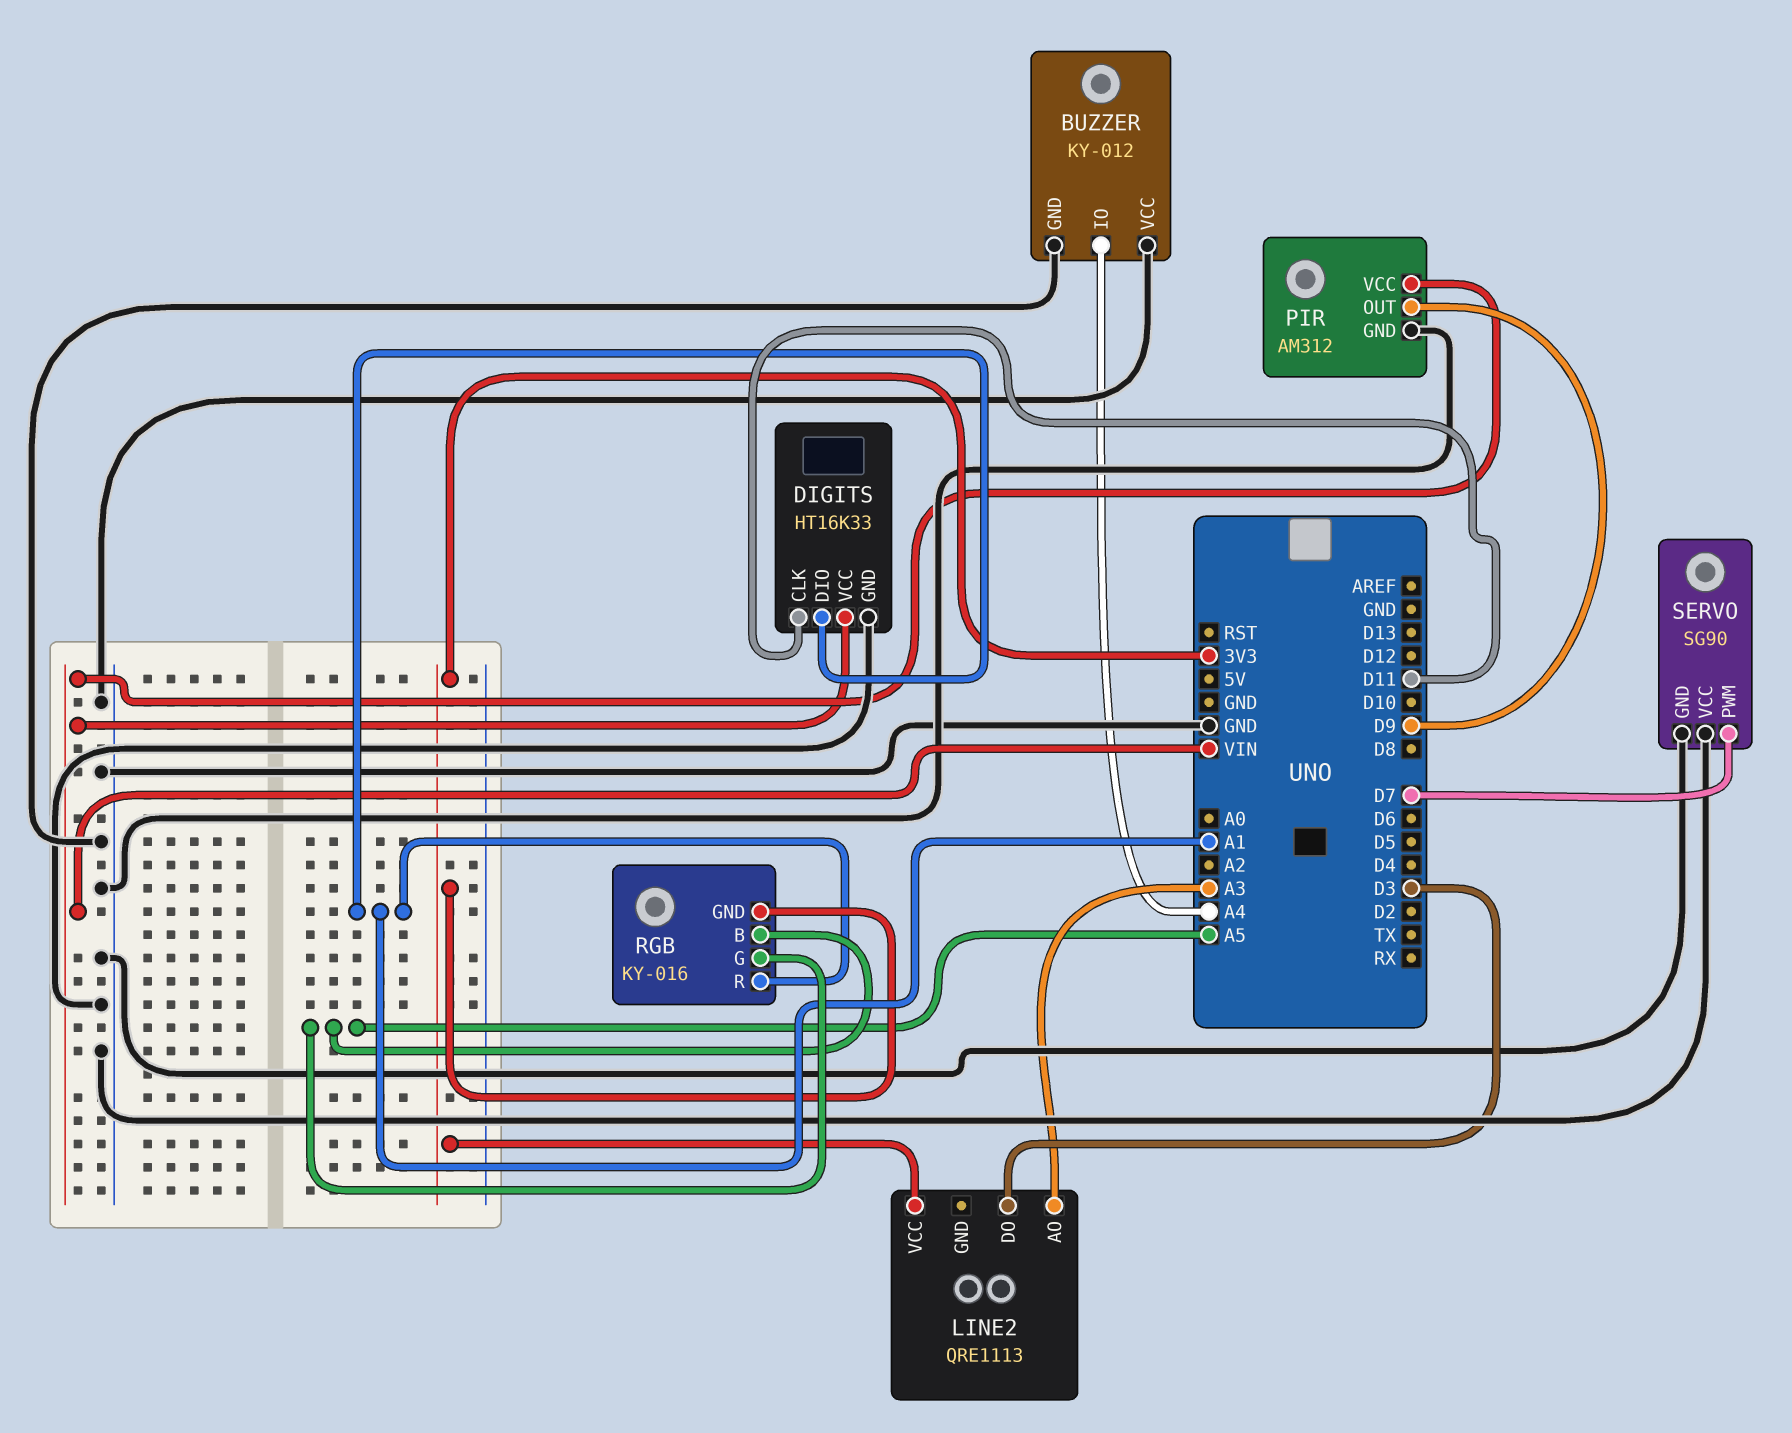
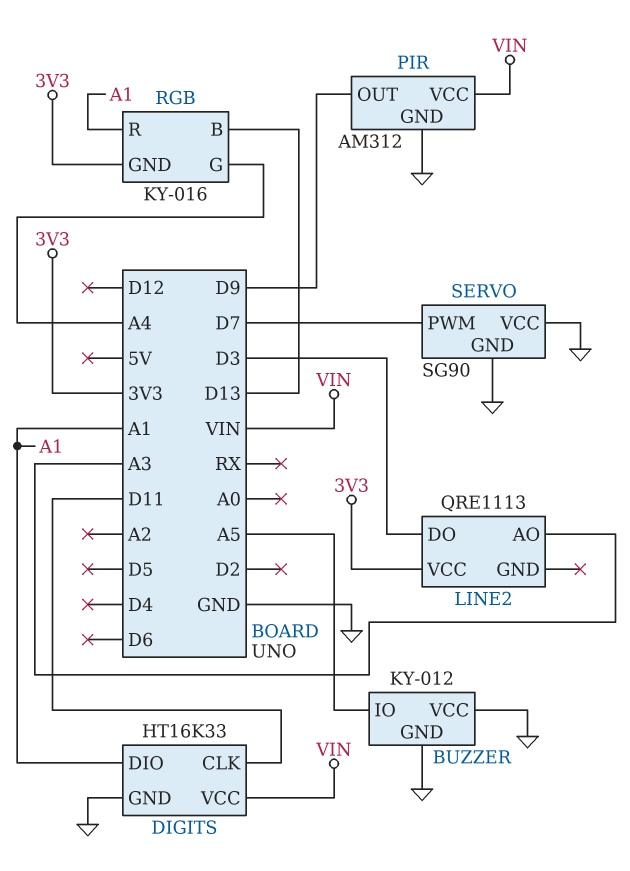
BUZZER pin IO: A4 -> A5
RGB pin B: A5 -> D13
RGB pin G: A5 -> A4

